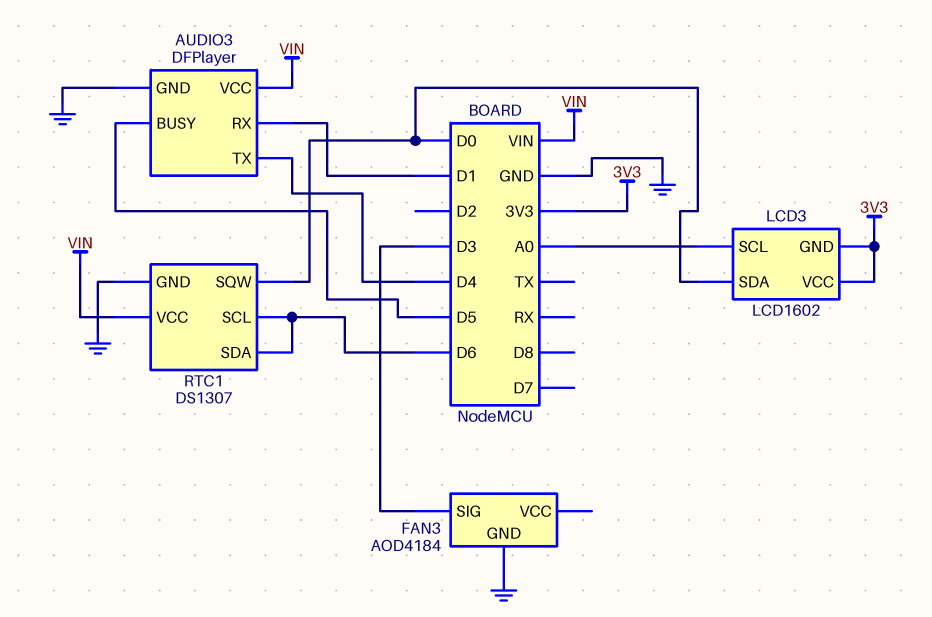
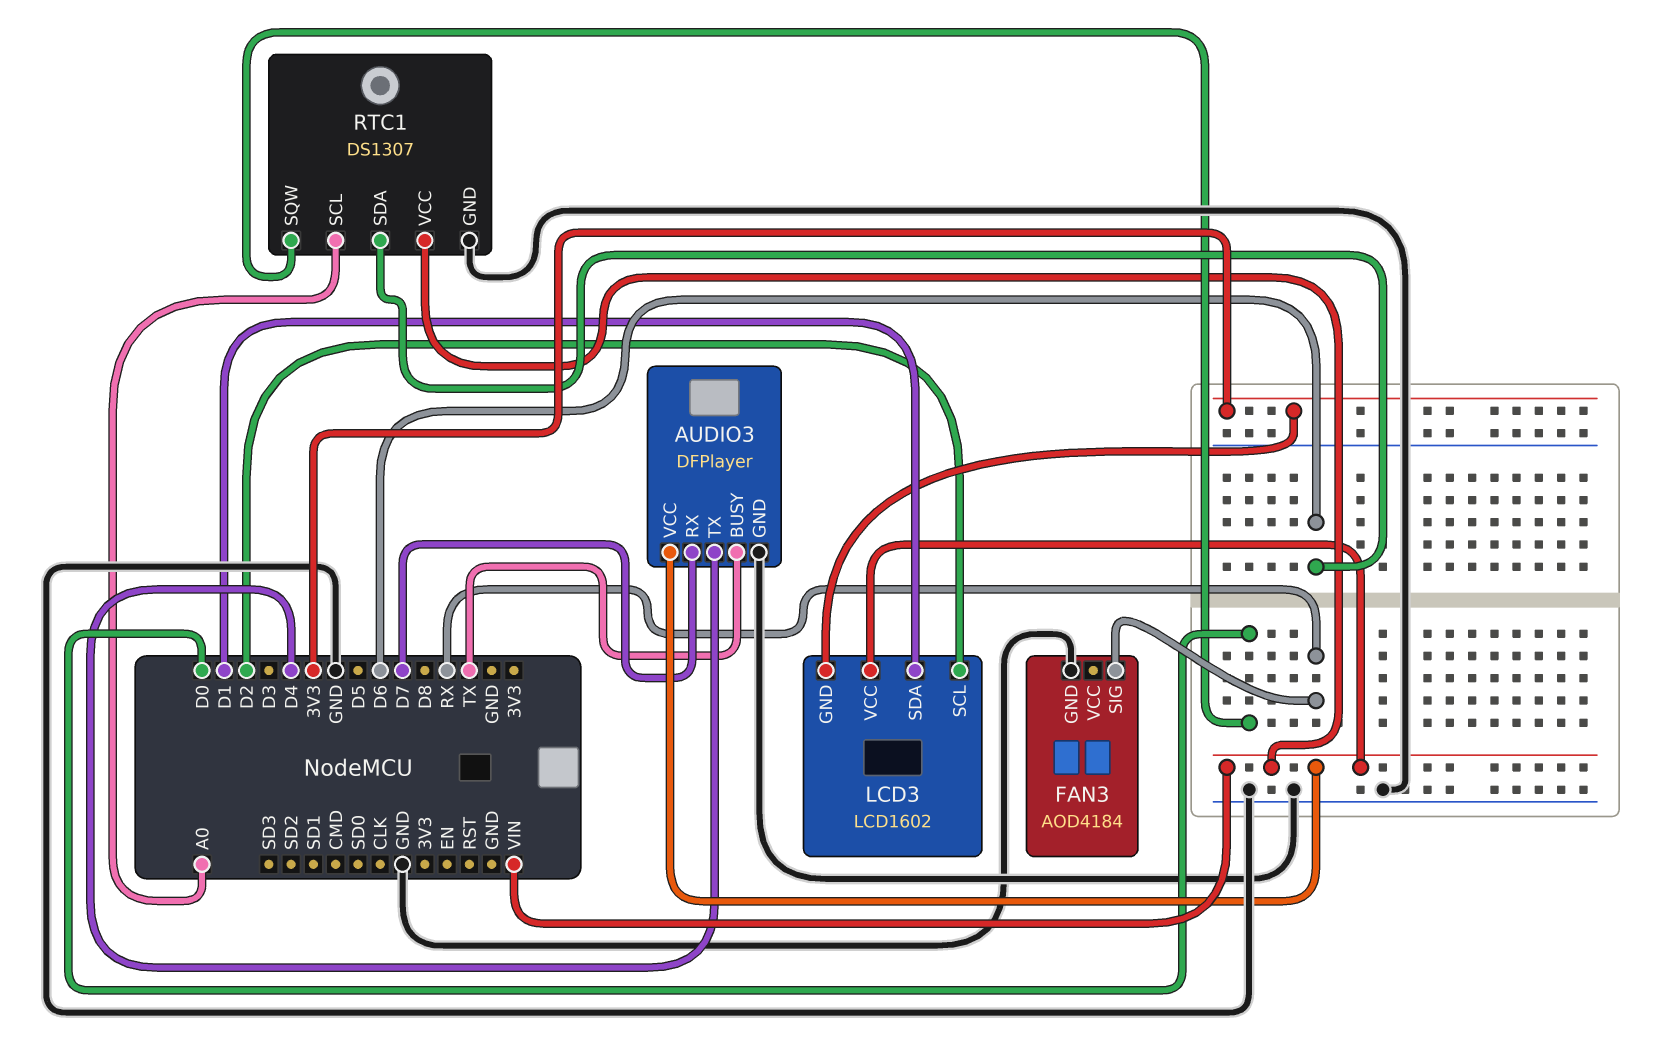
AUDIO3 pin BUSY: D5 -> TX
AUDIO3 pin RX: D1 -> D7
FAN3 pin SIG: D3 -> RX
LCD3 pin SCL: A0 -> D2
LCD3 pin SDA: D0 -> D1
LCD3 pin VCC: 3V3 -> VIN
RTC1 pin SCL: D6 -> A0

